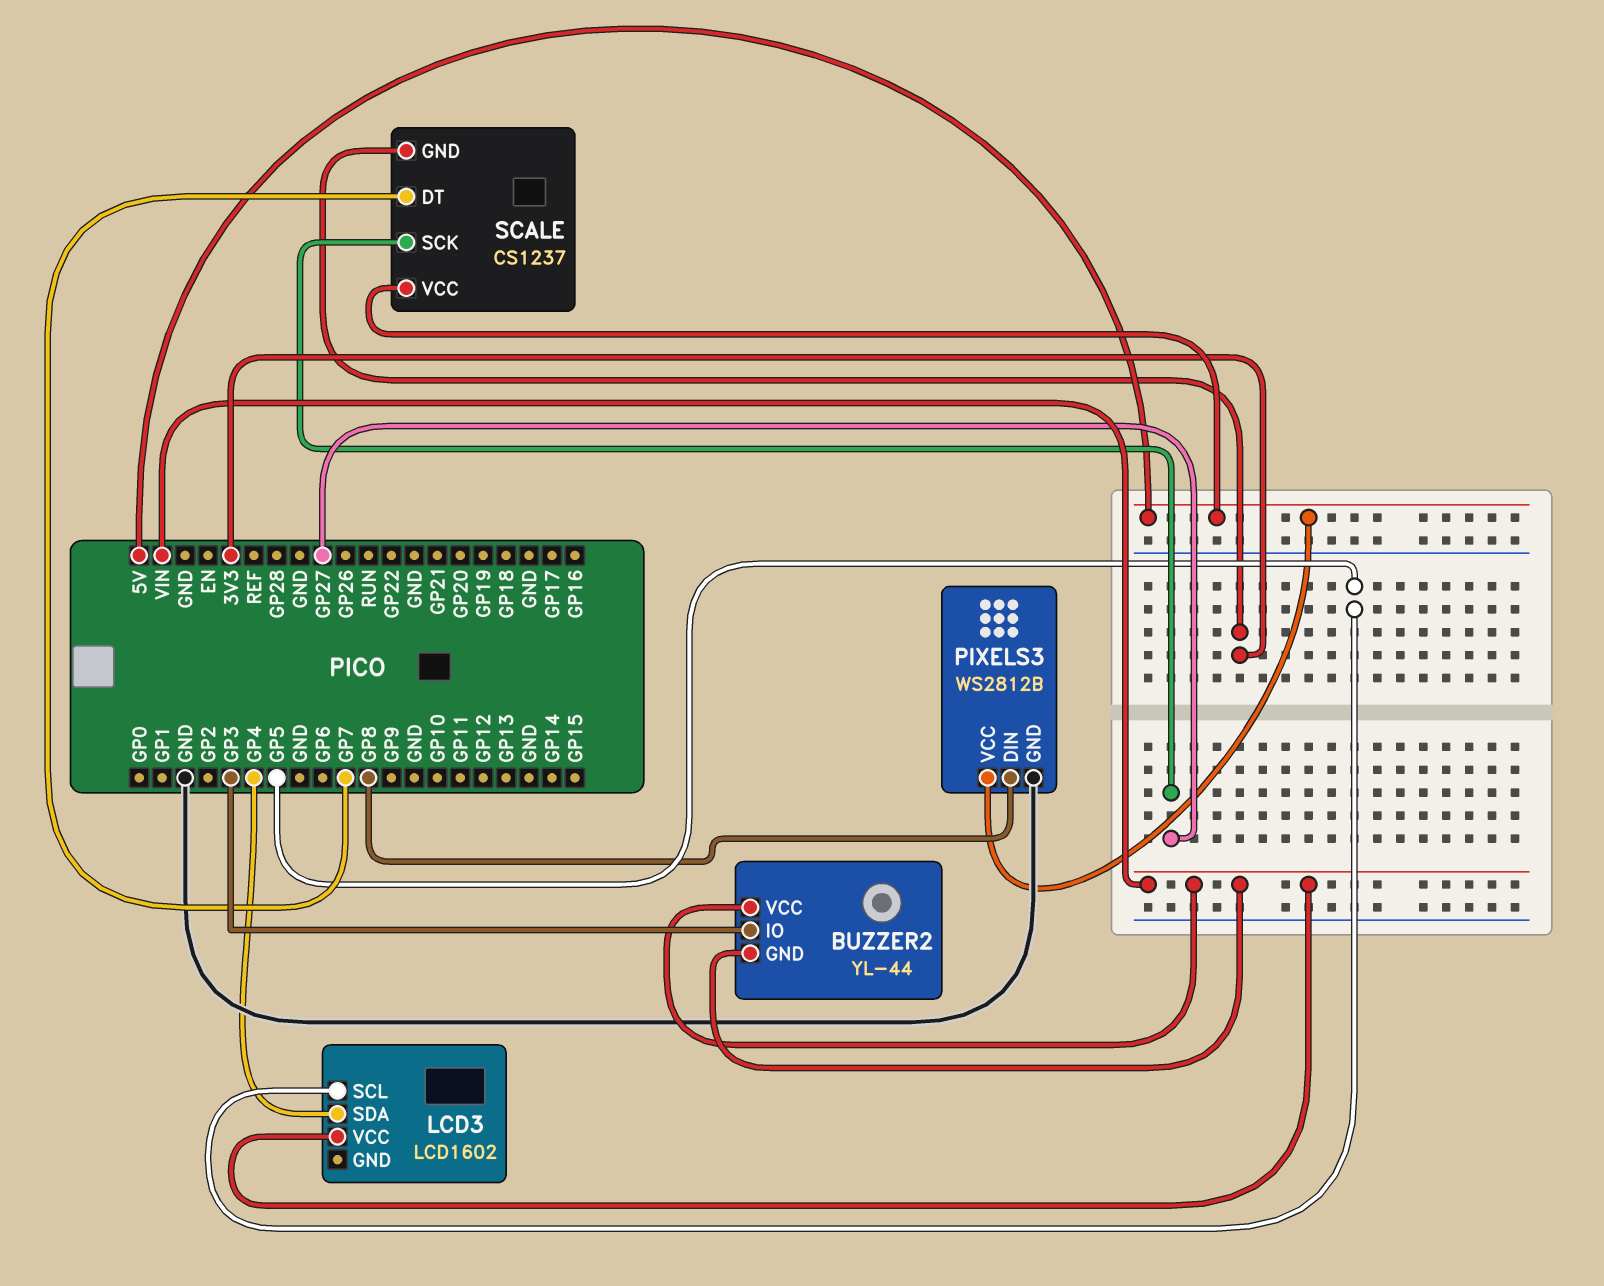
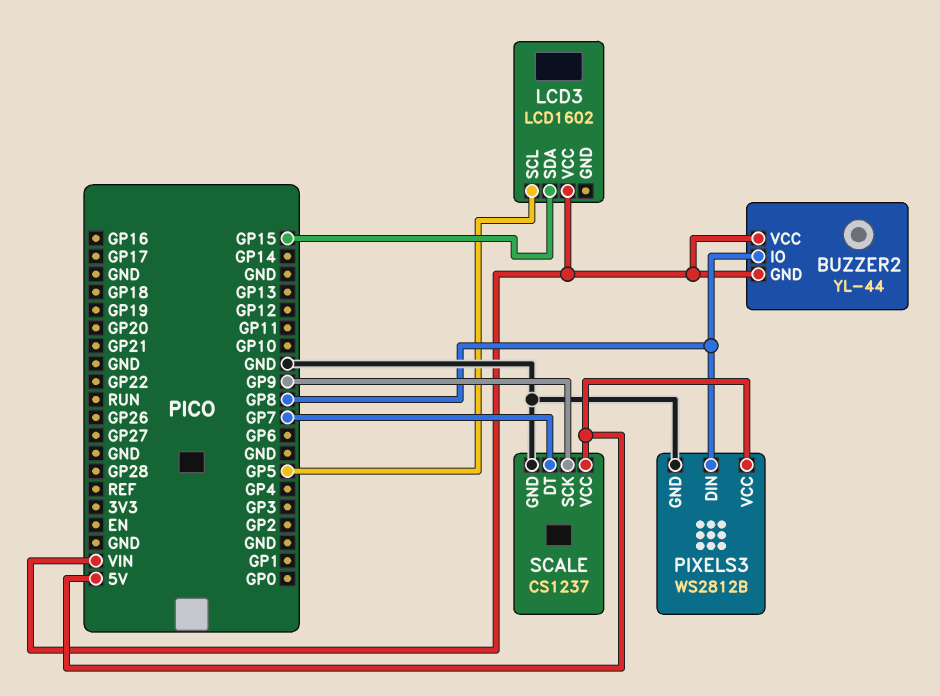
BUZZER2 pin IO: GP3 -> GP8
LCD3 pin SDA: GP4 -> GP15
SCALE pin GND: 3V3 -> GND
SCALE pin SCK: GP27 -> GP9

